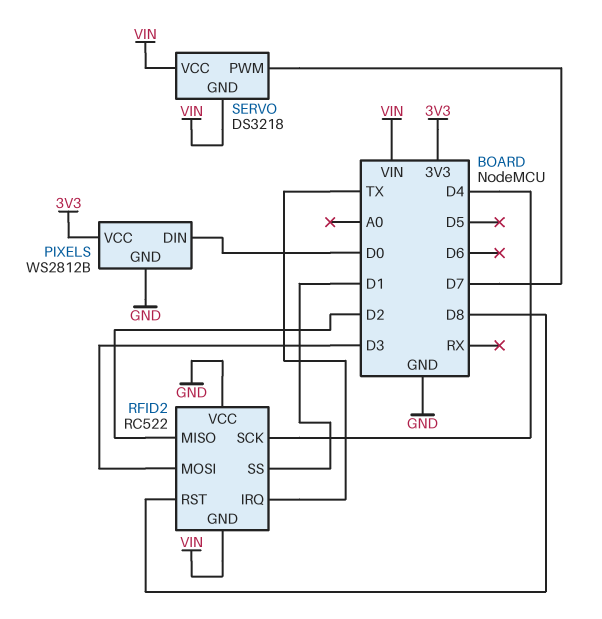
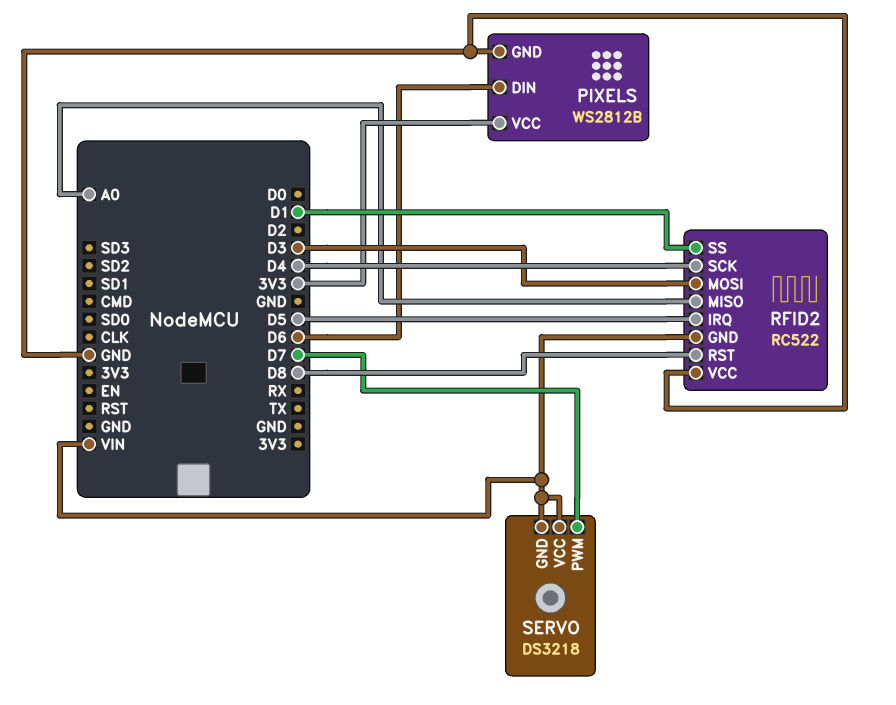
PIXELS pin DIN: D0 -> D6
RFID2 pin IRQ: TX -> D5
RFID2 pin MISO: D2 -> A0

